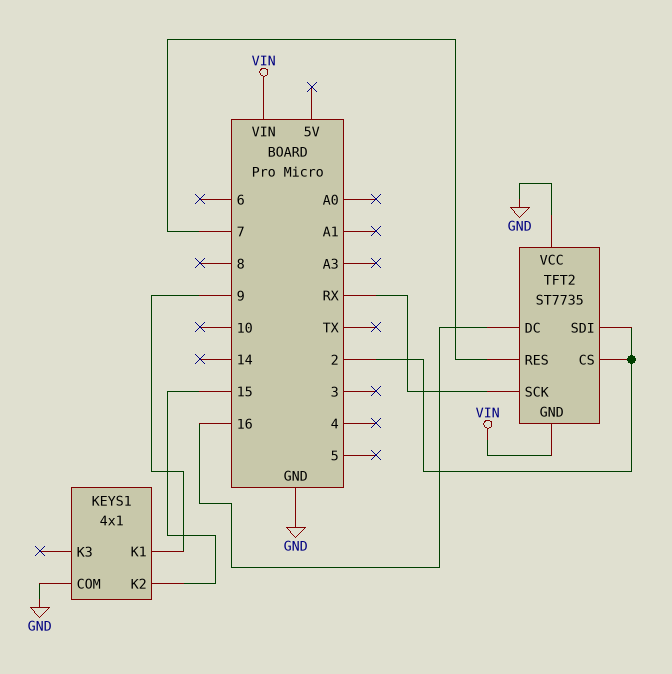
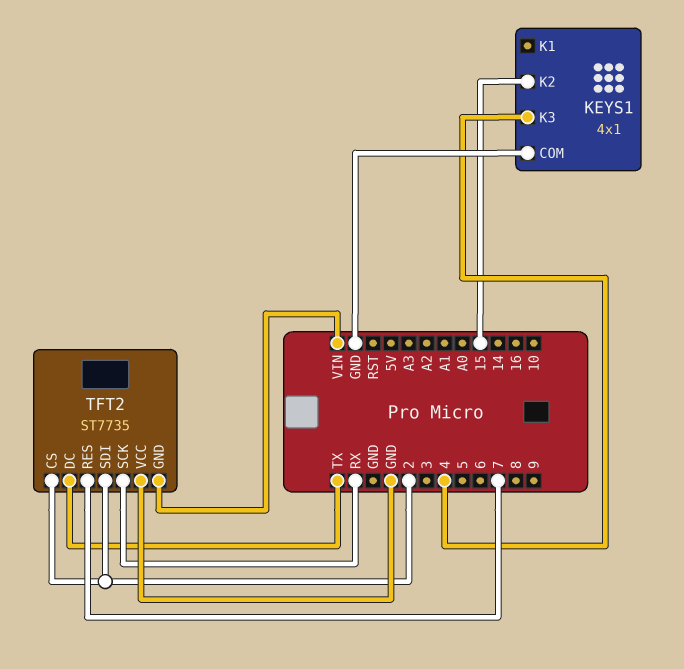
KEYS1 pin K1: 9 -> none
KEYS1 pin K3: none -> 4
TFT2 pin DC: 16 -> TX

